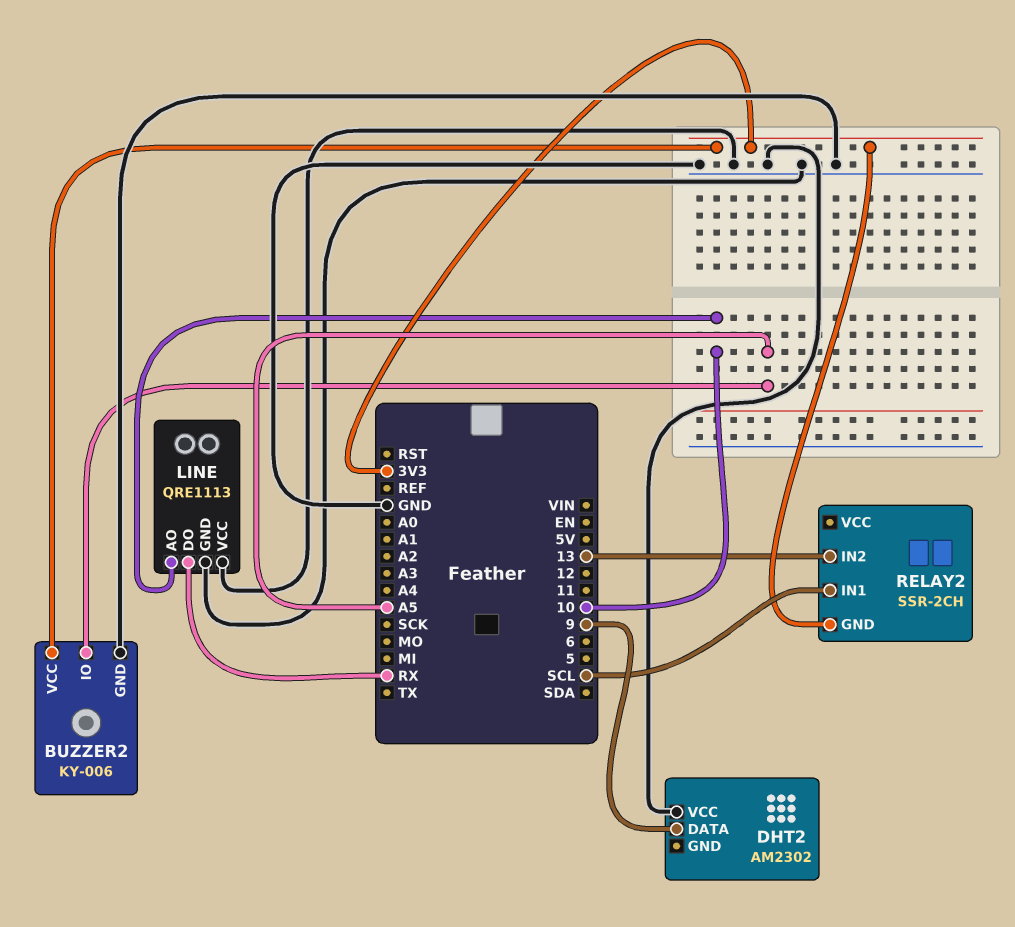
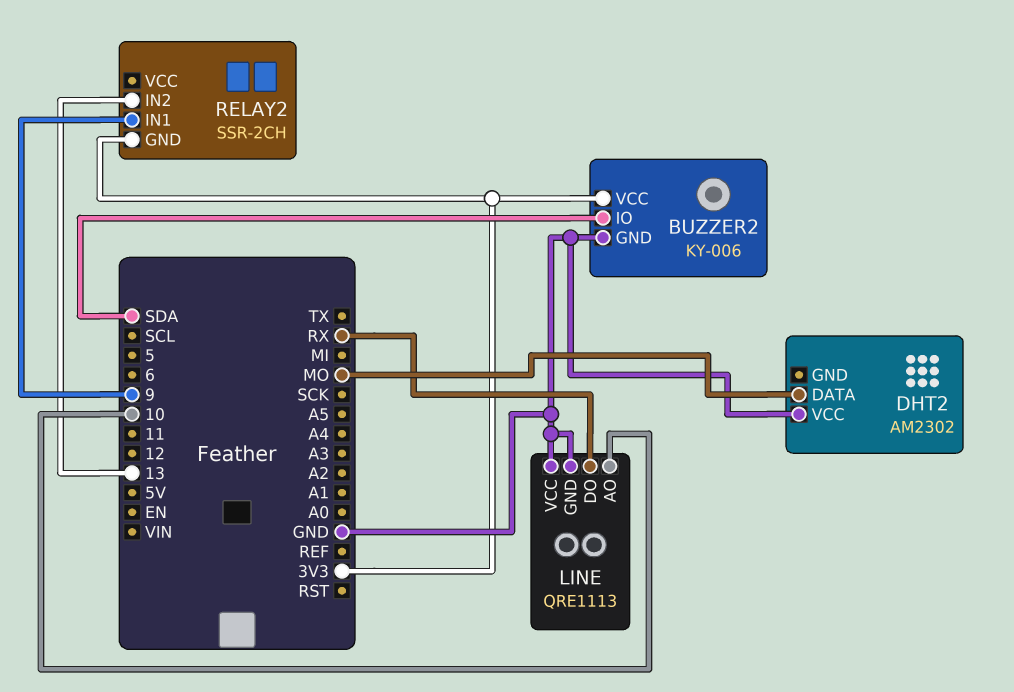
BUZZER2 pin IO: A5 -> SDA
DHT2 pin DATA: 9 -> MO
RELAY2 pin IN1: SCL -> 9

